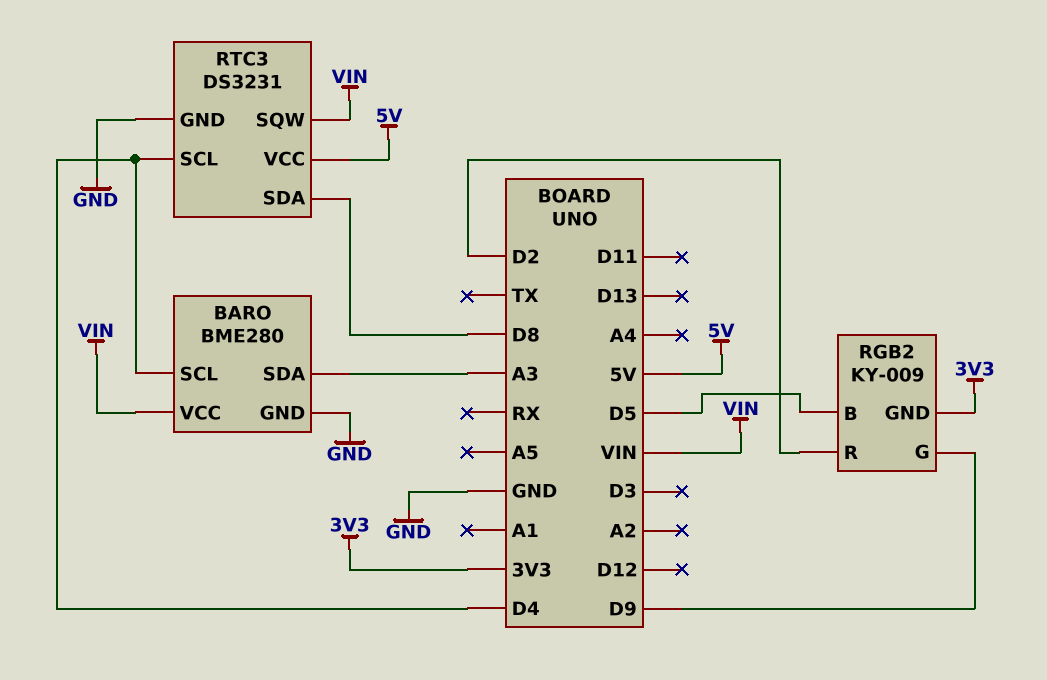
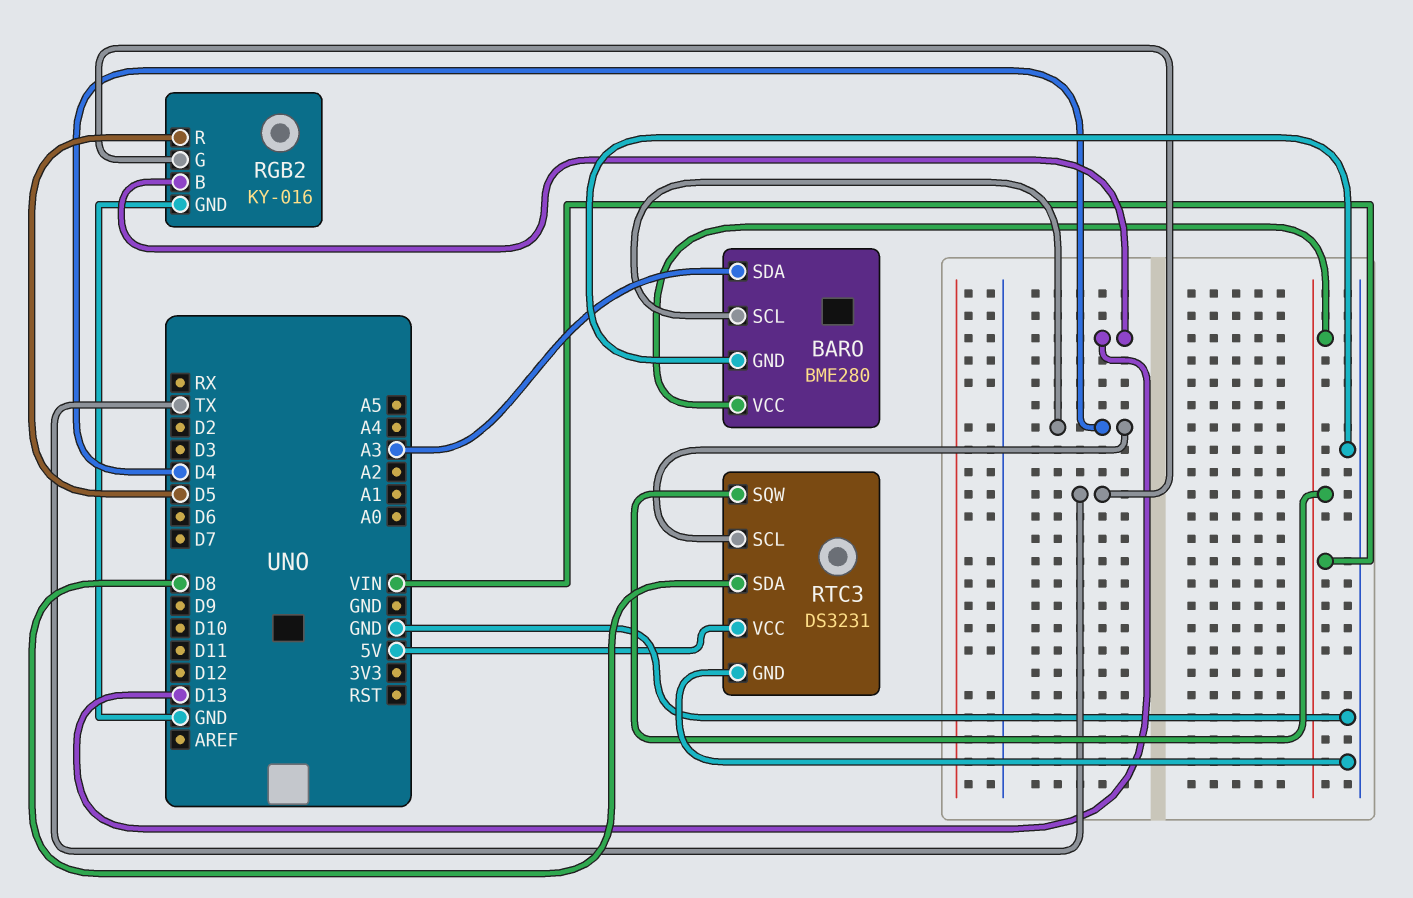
RGB2: KY-009 -> KY-016
RGB2 pin B: D5 -> D13
RGB2 pin G: D9 -> TX
RGB2 pin GND: 3V3 -> GND
RGB2 pin R: D2 -> D5

